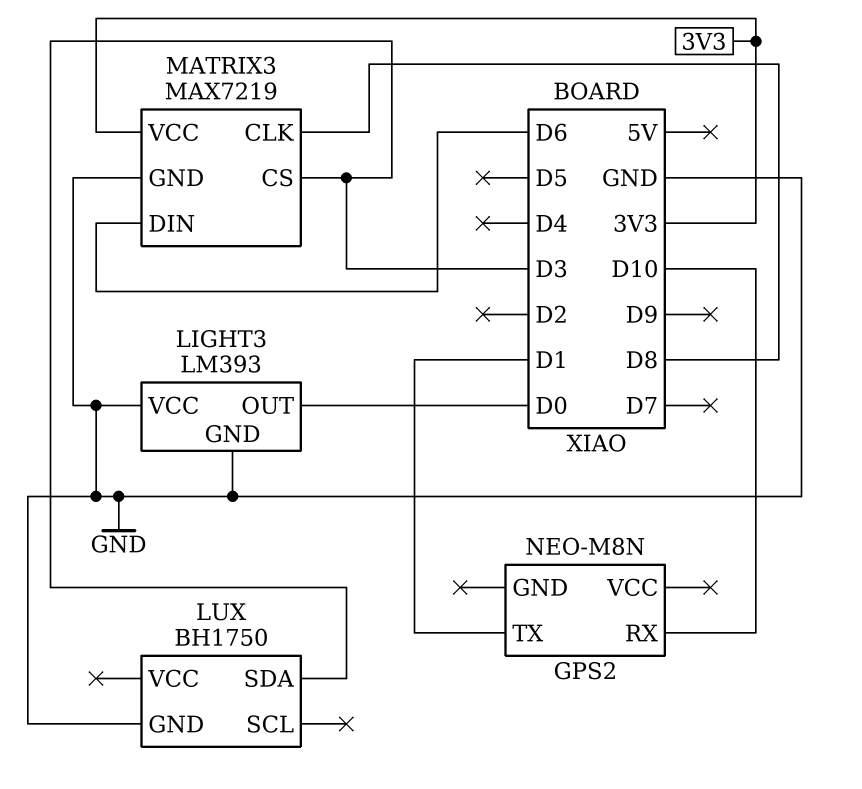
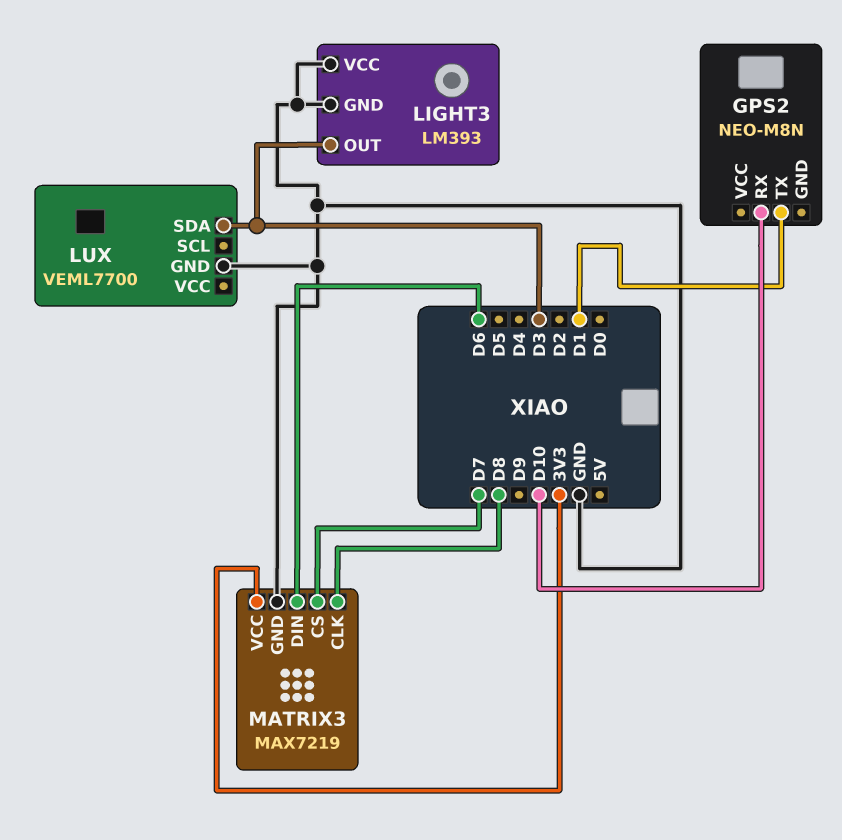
LIGHT3 pin OUT: D0 -> D3
LUX: BH1750 -> VEML7700
MATRIX3 pin CS: D3 -> D7

